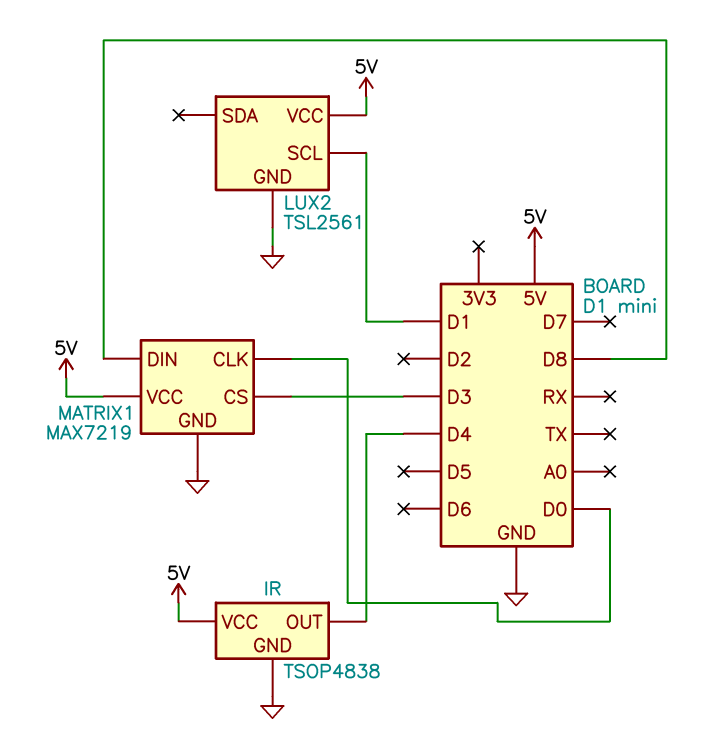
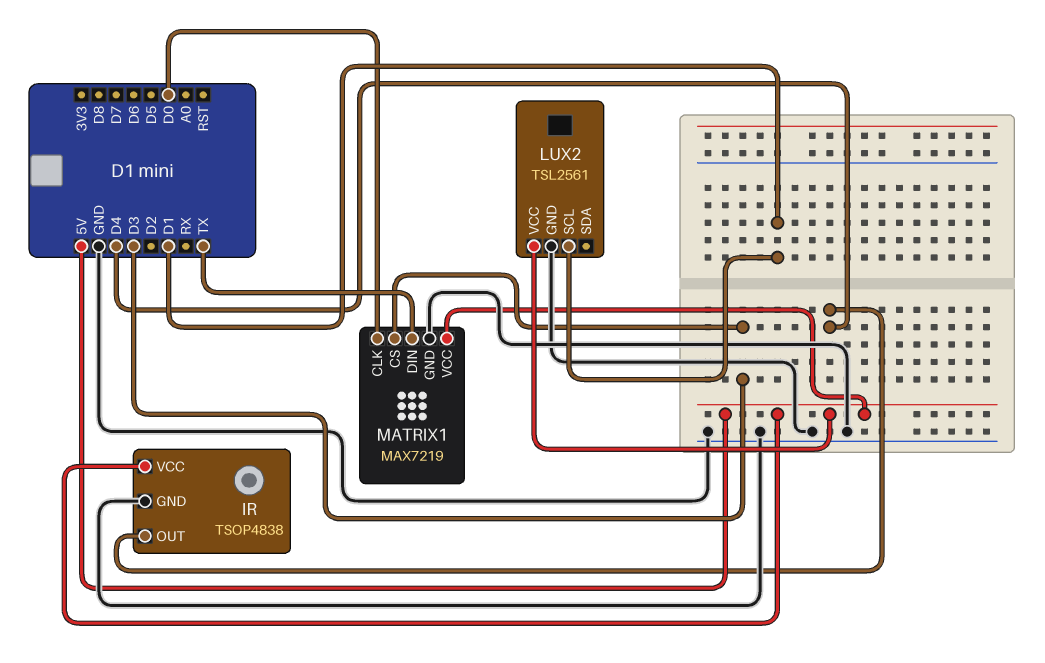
MATRIX1 pin DIN: D8 -> TX

